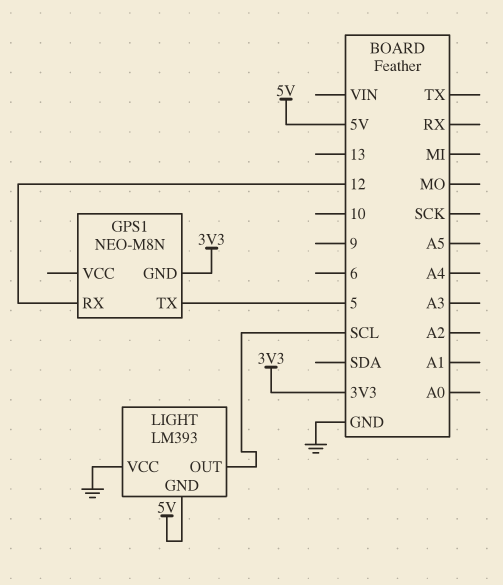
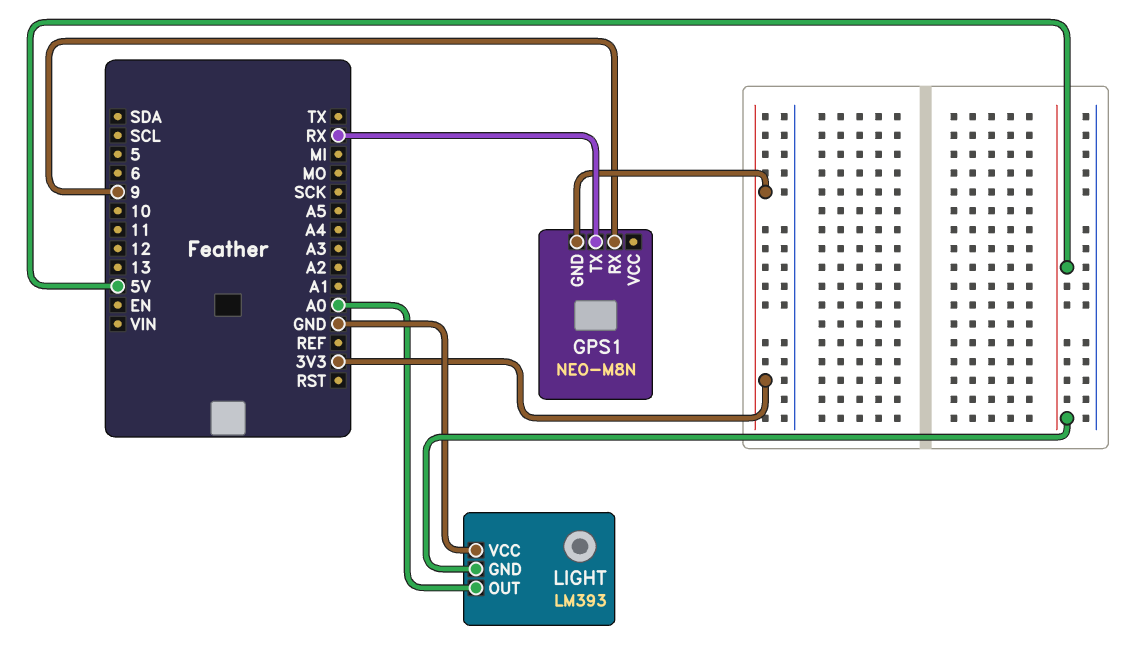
GPS1 pin RX: 12 -> 9
GPS1 pin TX: 5 -> RX
LIGHT pin OUT: SCL -> A0

